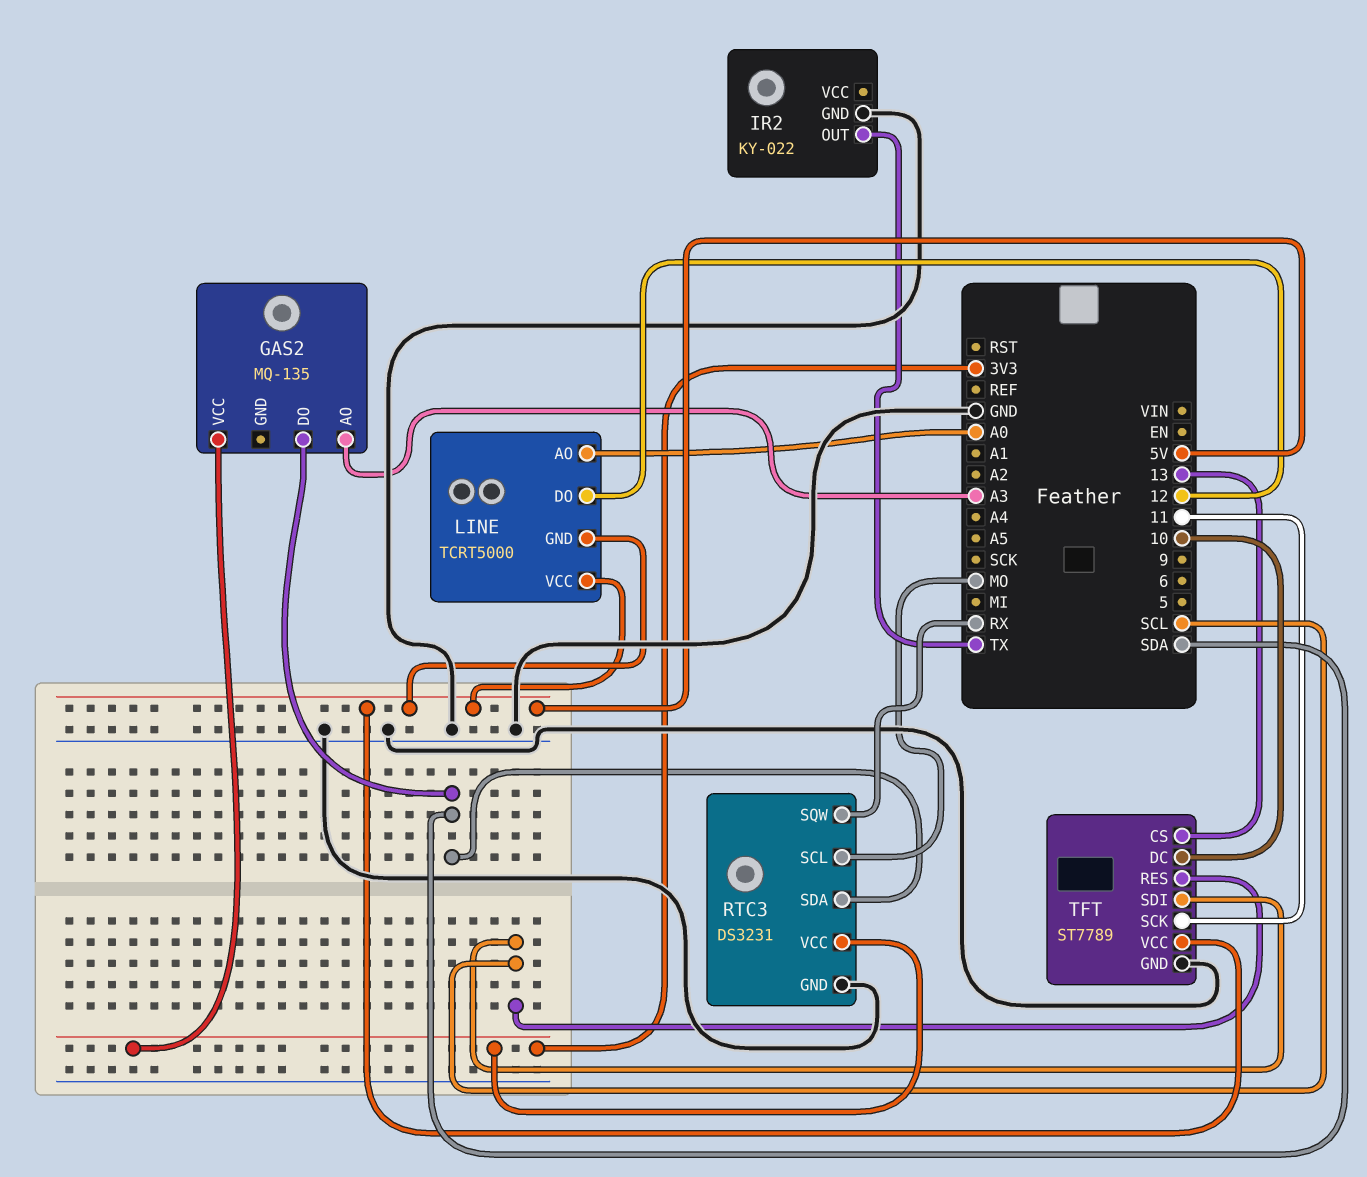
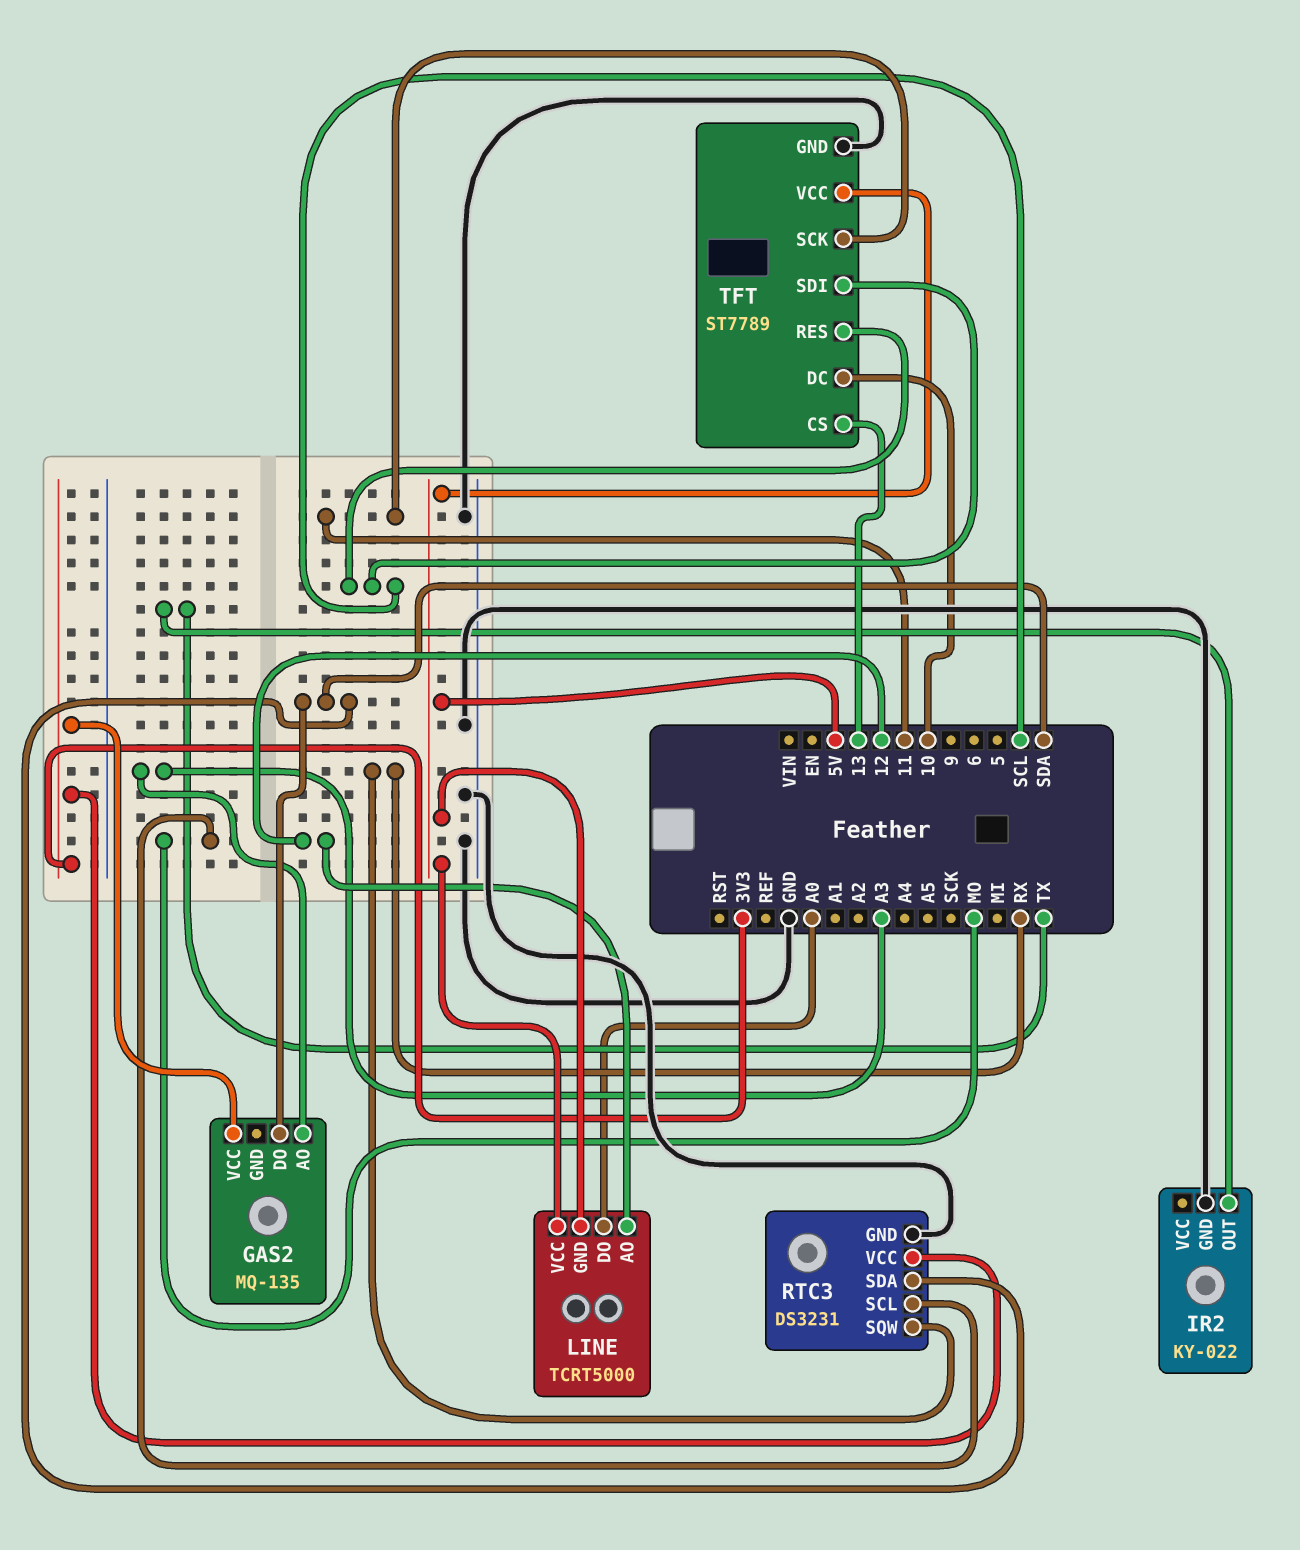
LINE pin AO: A0 -> 12
LINE pin DO: 12 -> A0

